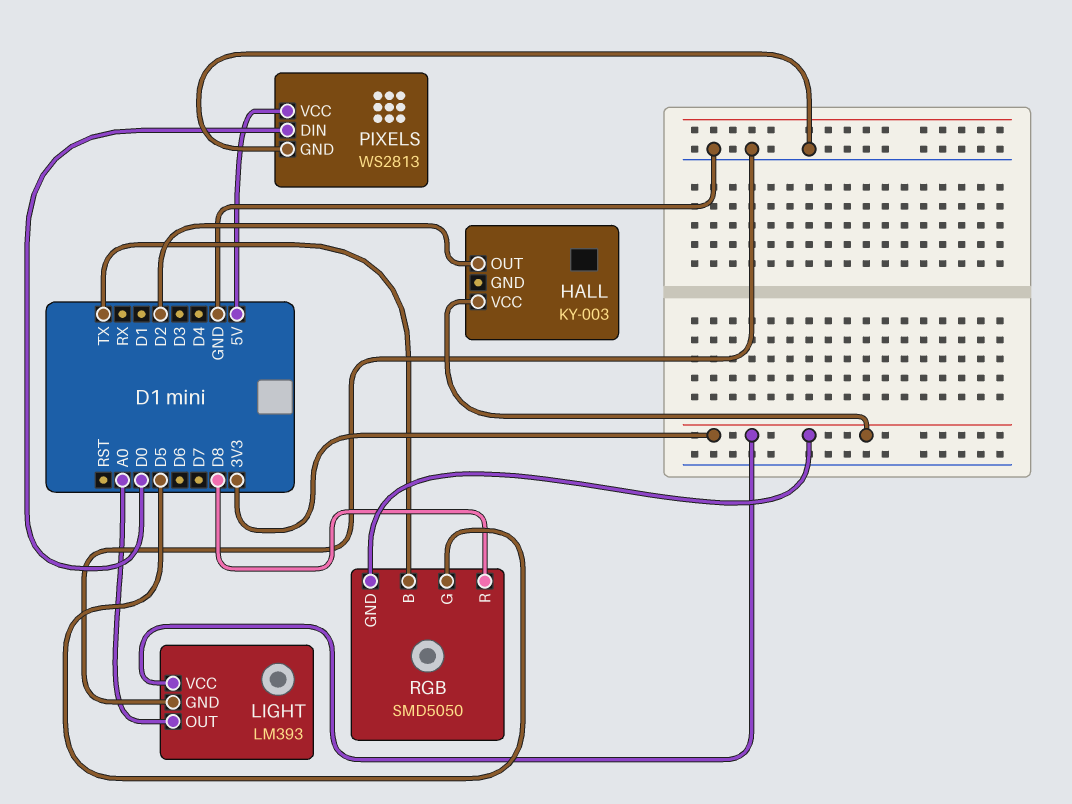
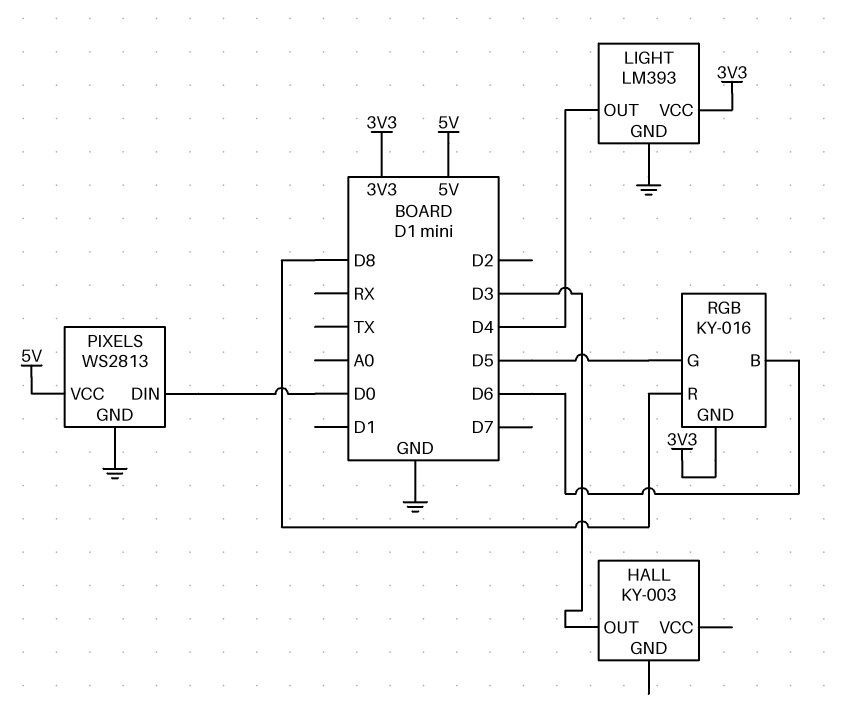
HALL pin OUT: D2 -> D3
HALL pin VCC: 3V3 -> none
LIGHT pin OUT: A0 -> D4
RGB: SMD5050 -> KY-016
RGB pin B: TX -> D6

